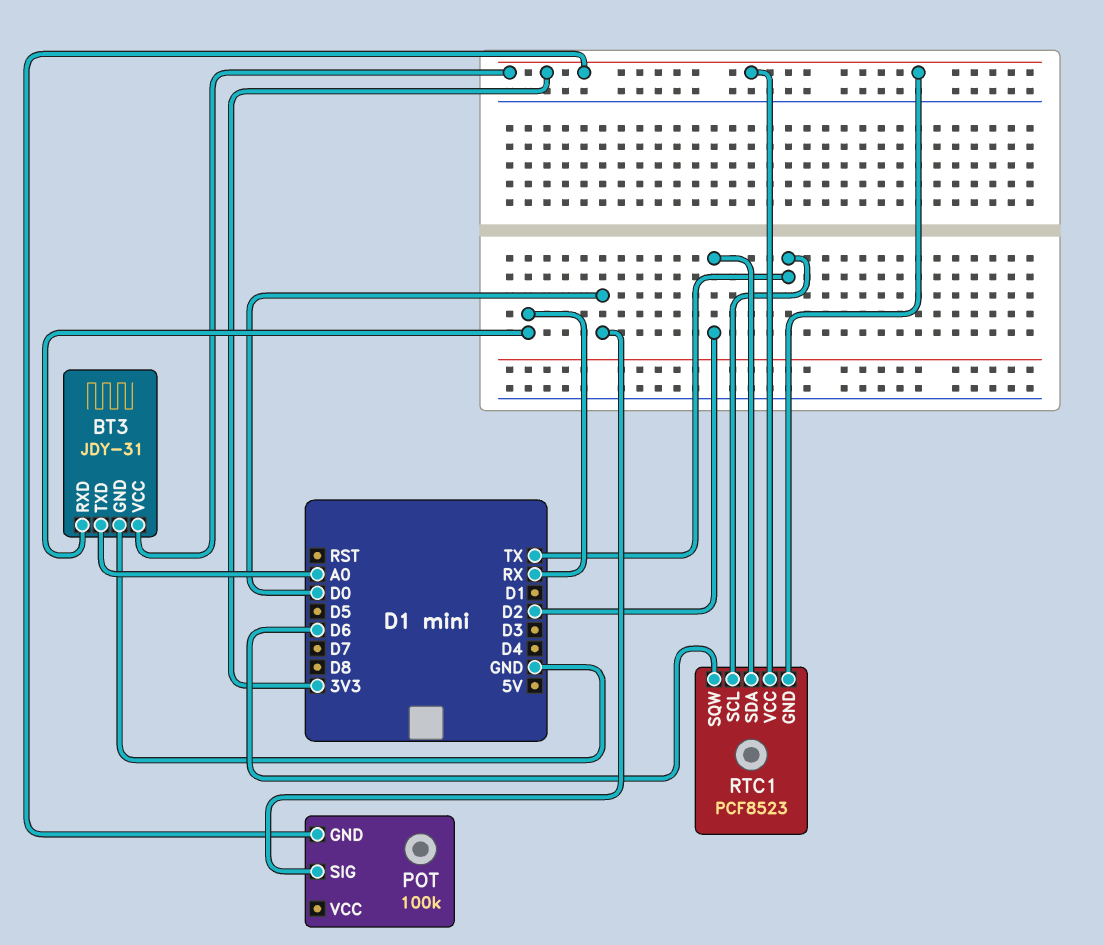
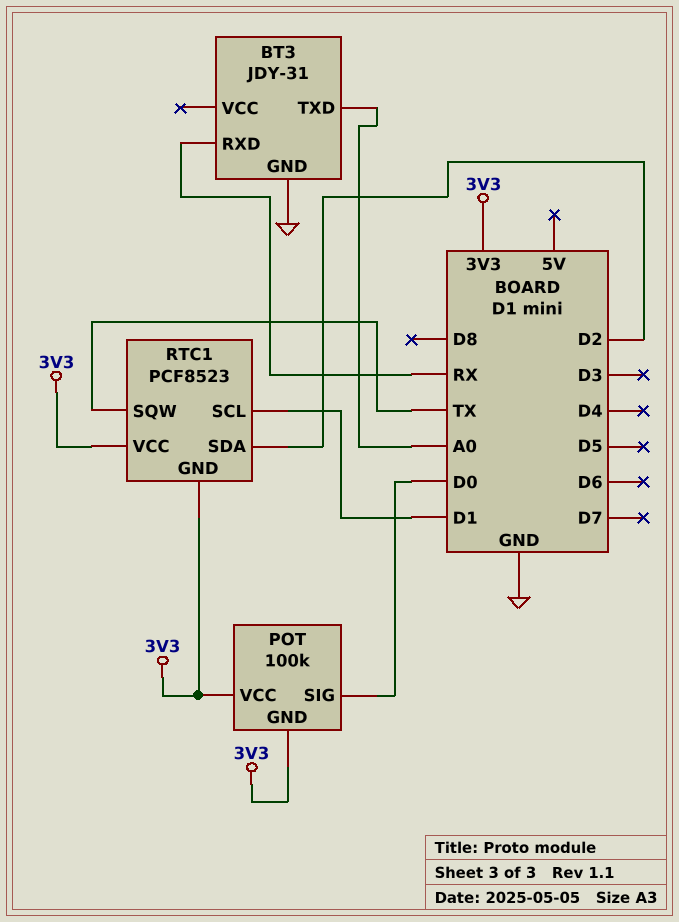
BT3 pin VCC: 3V3 -> none
POT pin VCC: none -> 3V3
RTC1 pin SCL: TX -> D1
RTC1 pin SQW: D6 -> TX

